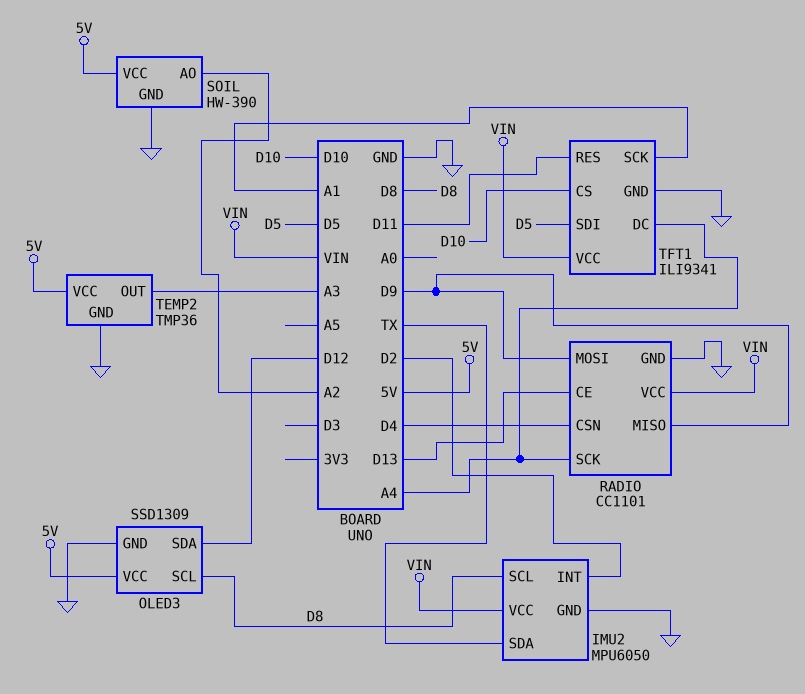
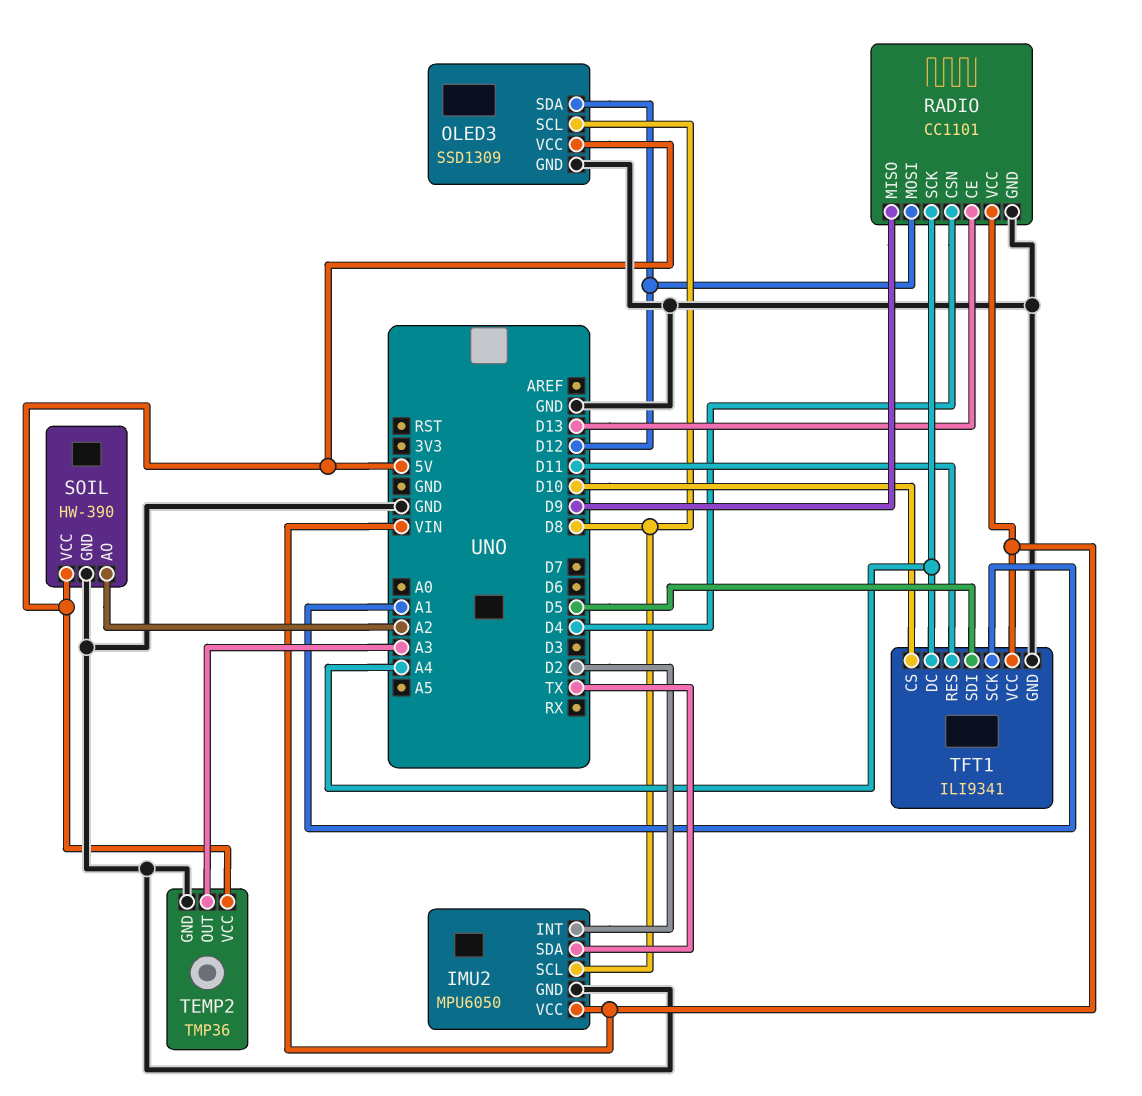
RADIO pin MOSI: D9 -> D12

